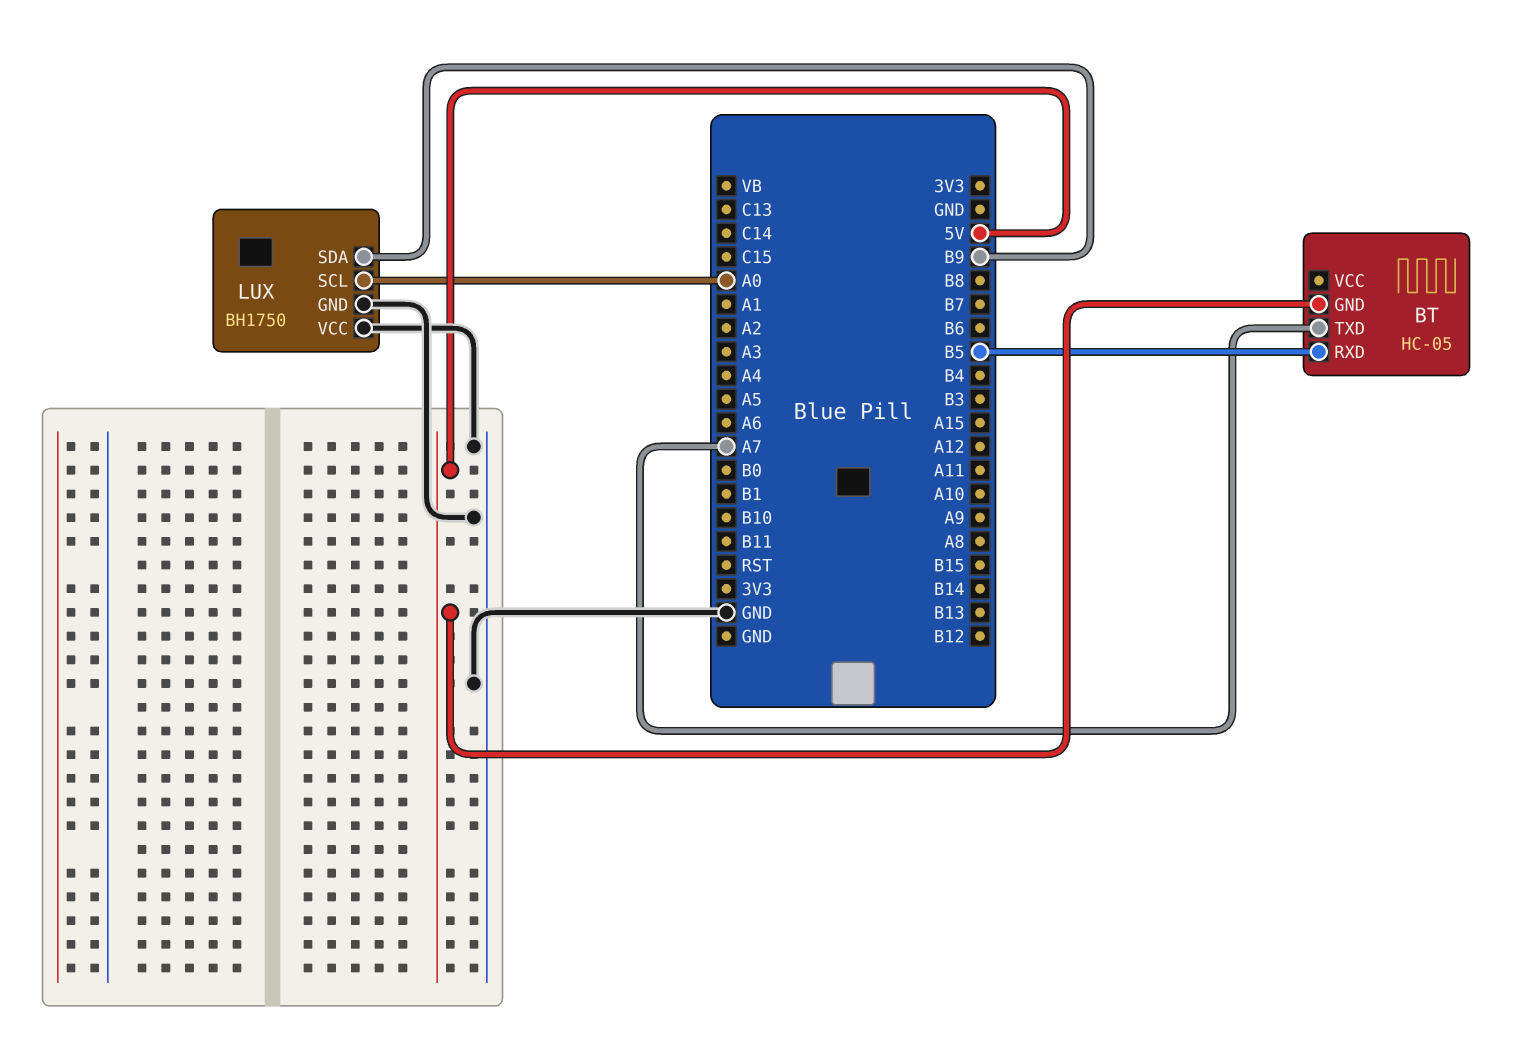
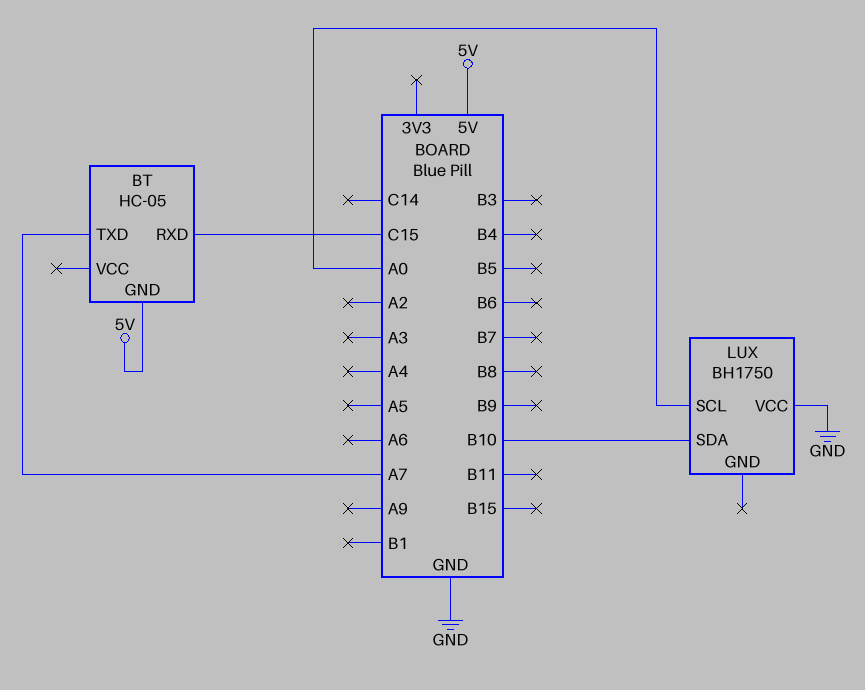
BT pin RXD: B5 -> C15
LUX pin GND: GND -> none
LUX pin SDA: B9 -> B10

